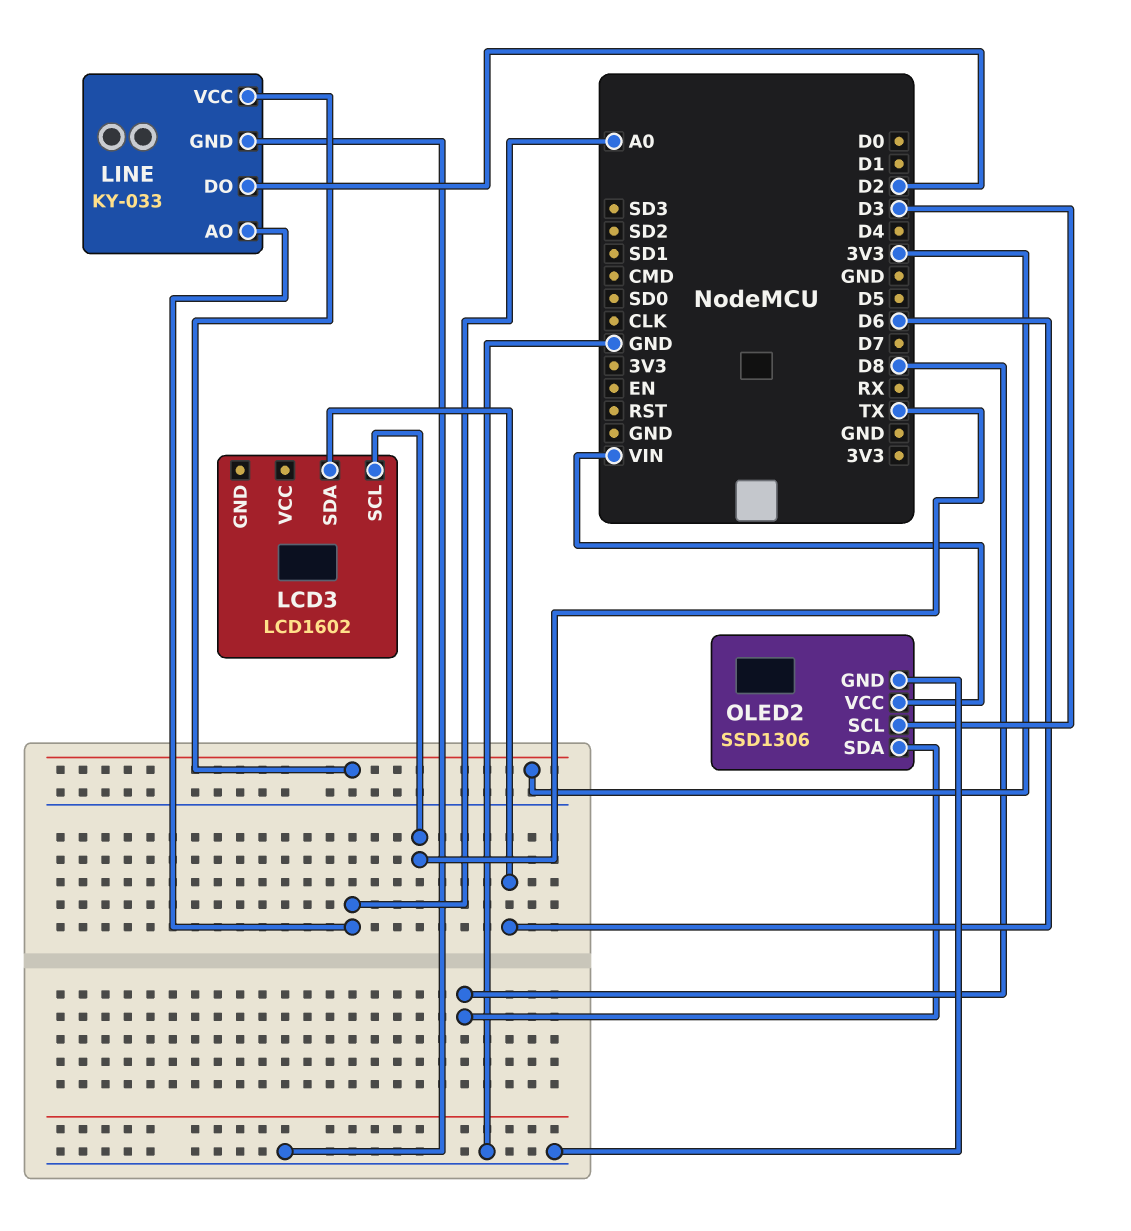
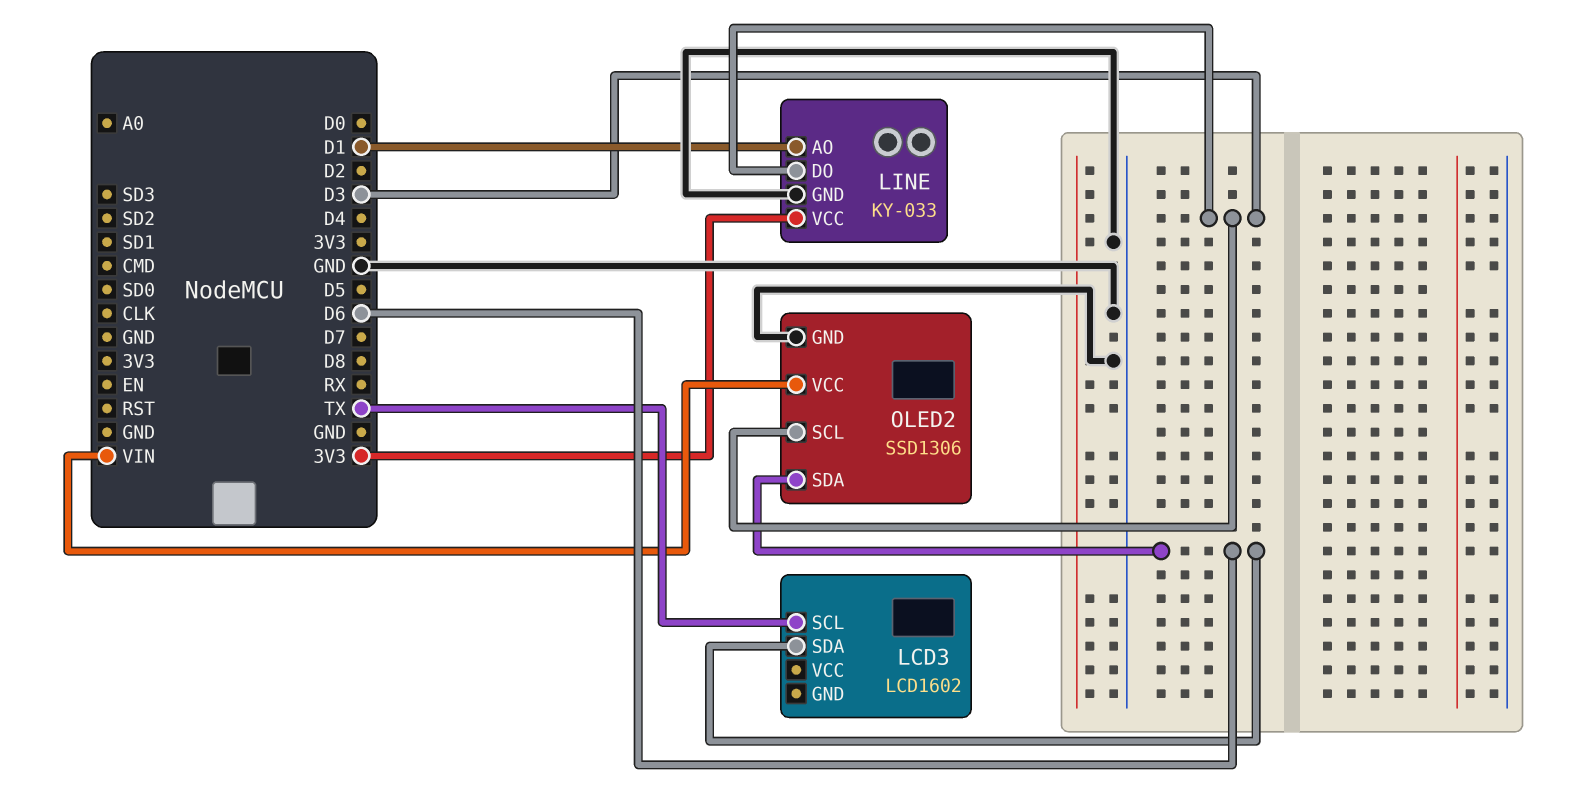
LINE pin AO: A0 -> D1
LINE pin DO: D2 -> D3
OLED2 pin SDA: D8 -> D6

